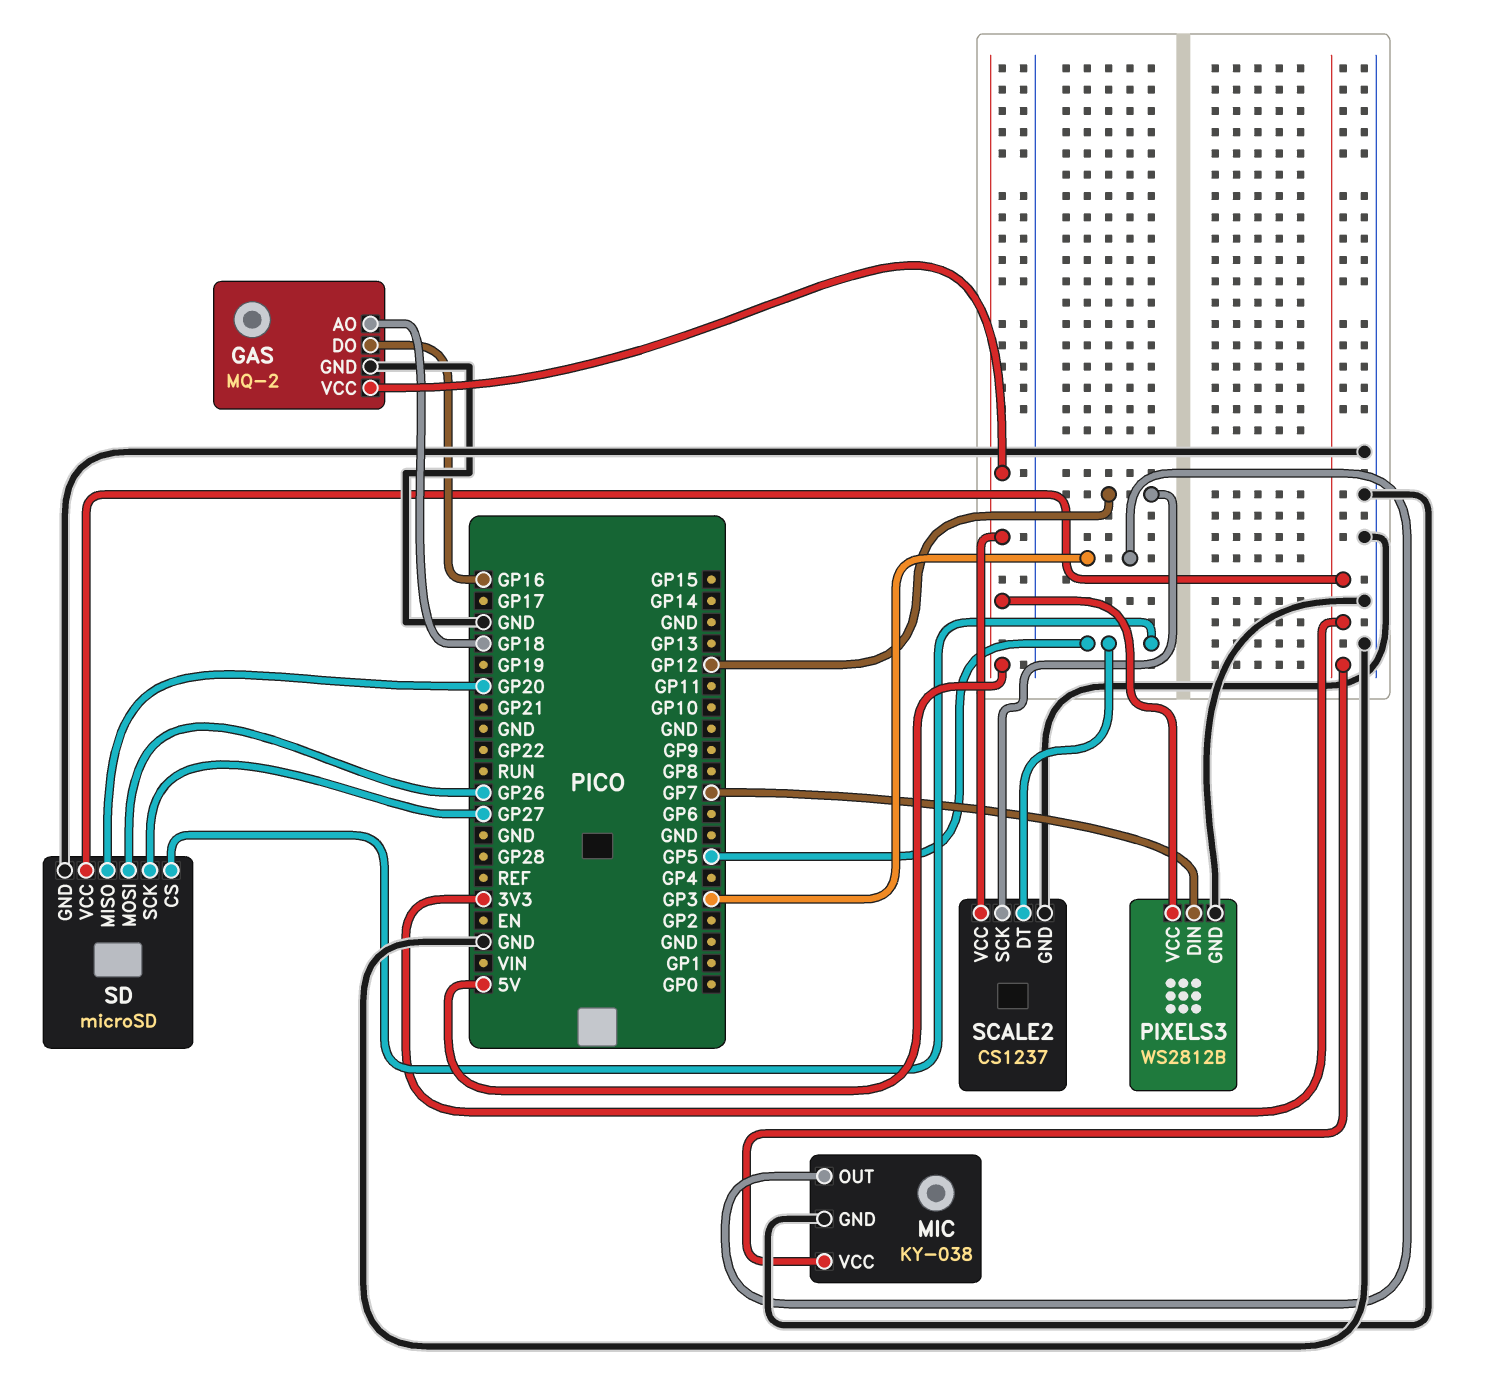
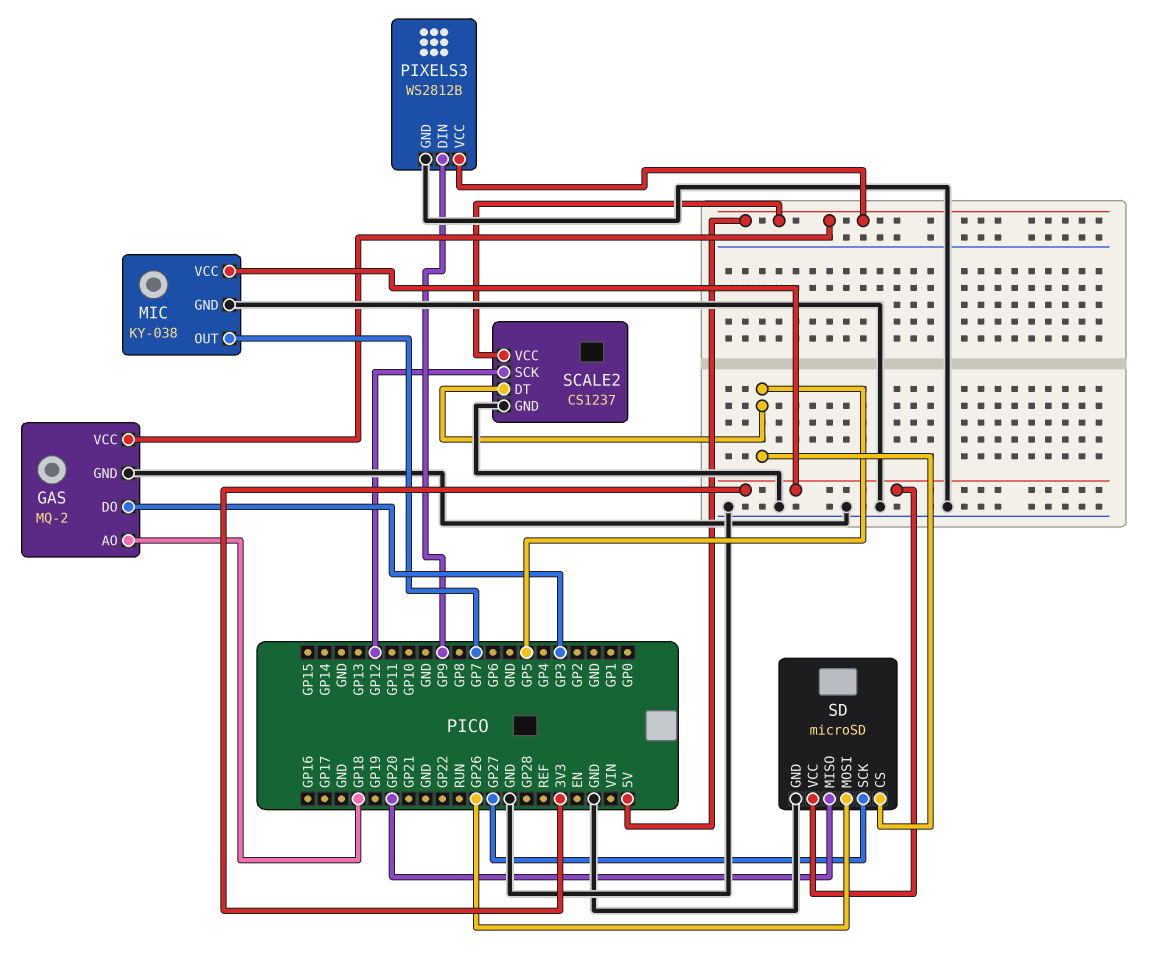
GAS pin DO: GP16 -> GP3
MIC pin OUT: GP3 -> GP7
PIXELS3 pin DIN: GP7 -> GP9

